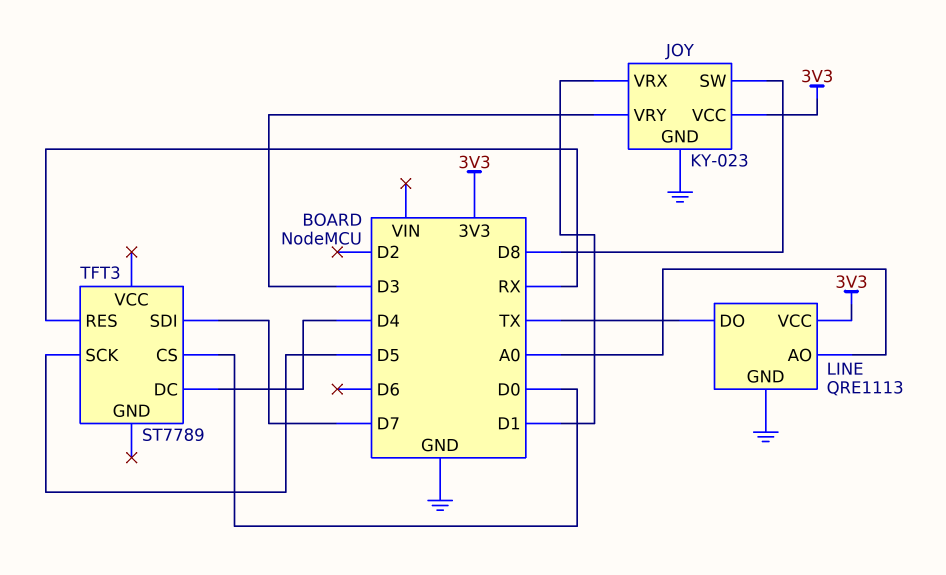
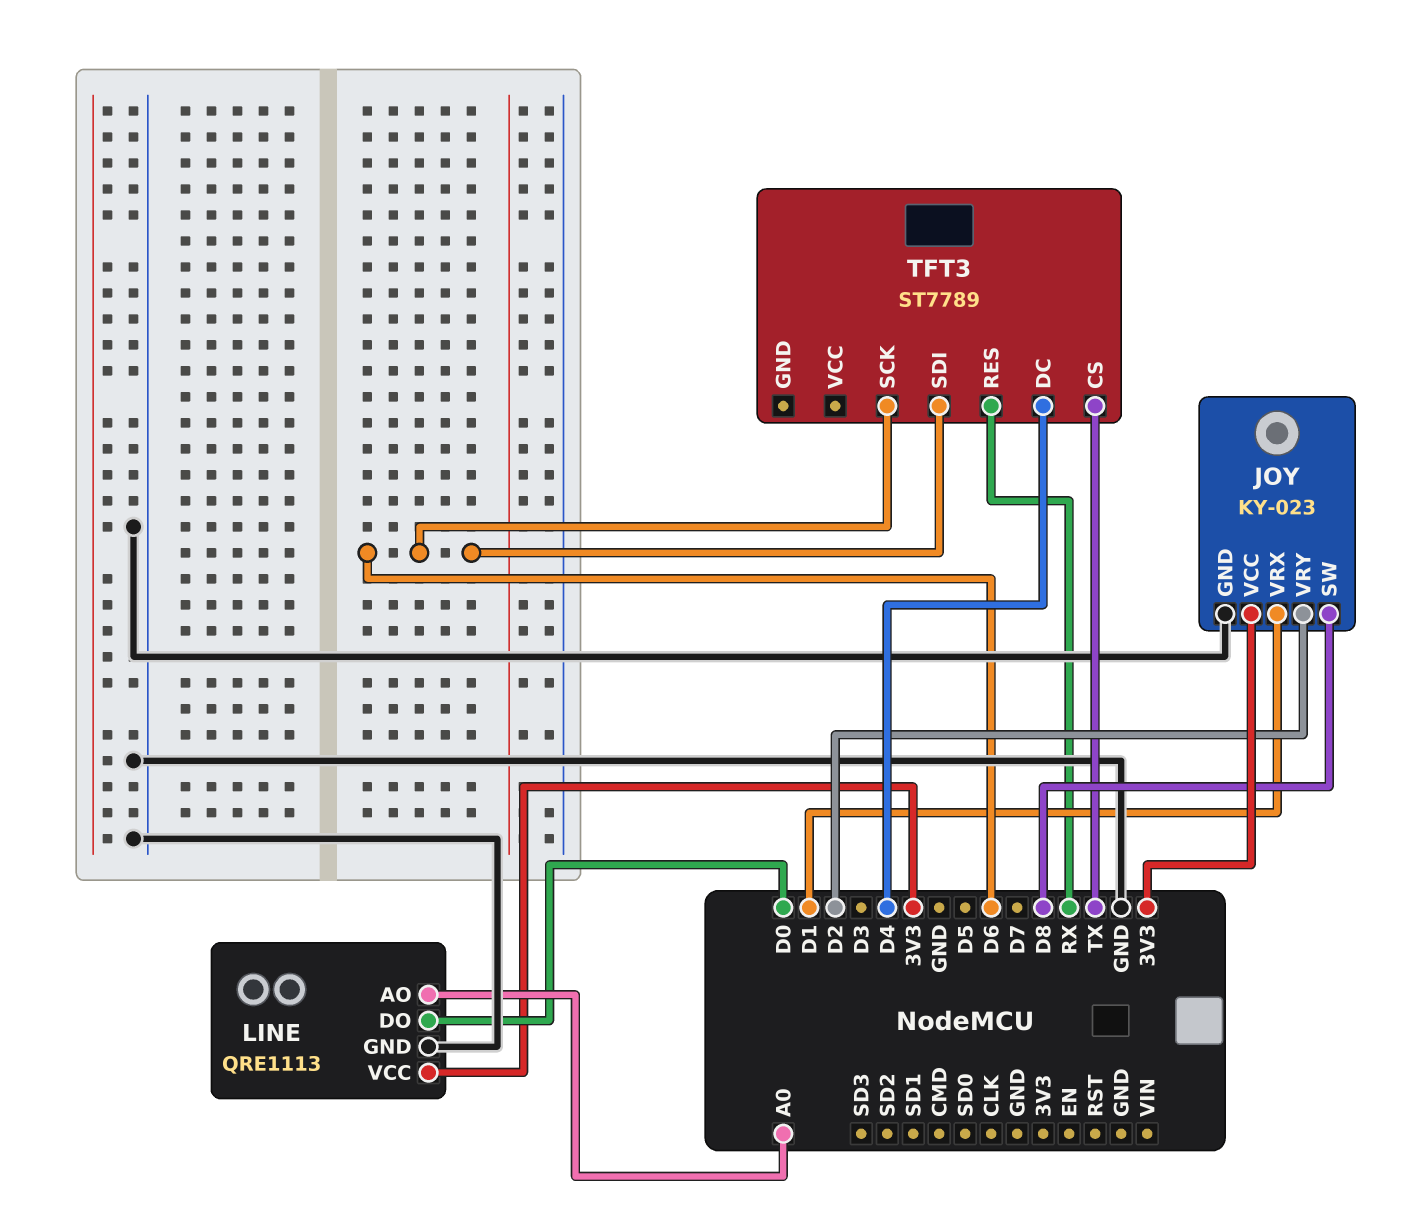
JOY pin VRY: D3 -> D2
LINE pin DO: TX -> D0
TFT3 pin CS: D0 -> TX
TFT3 pin SCK: D5 -> D6
TFT3 pin SDI: D7 -> D6

